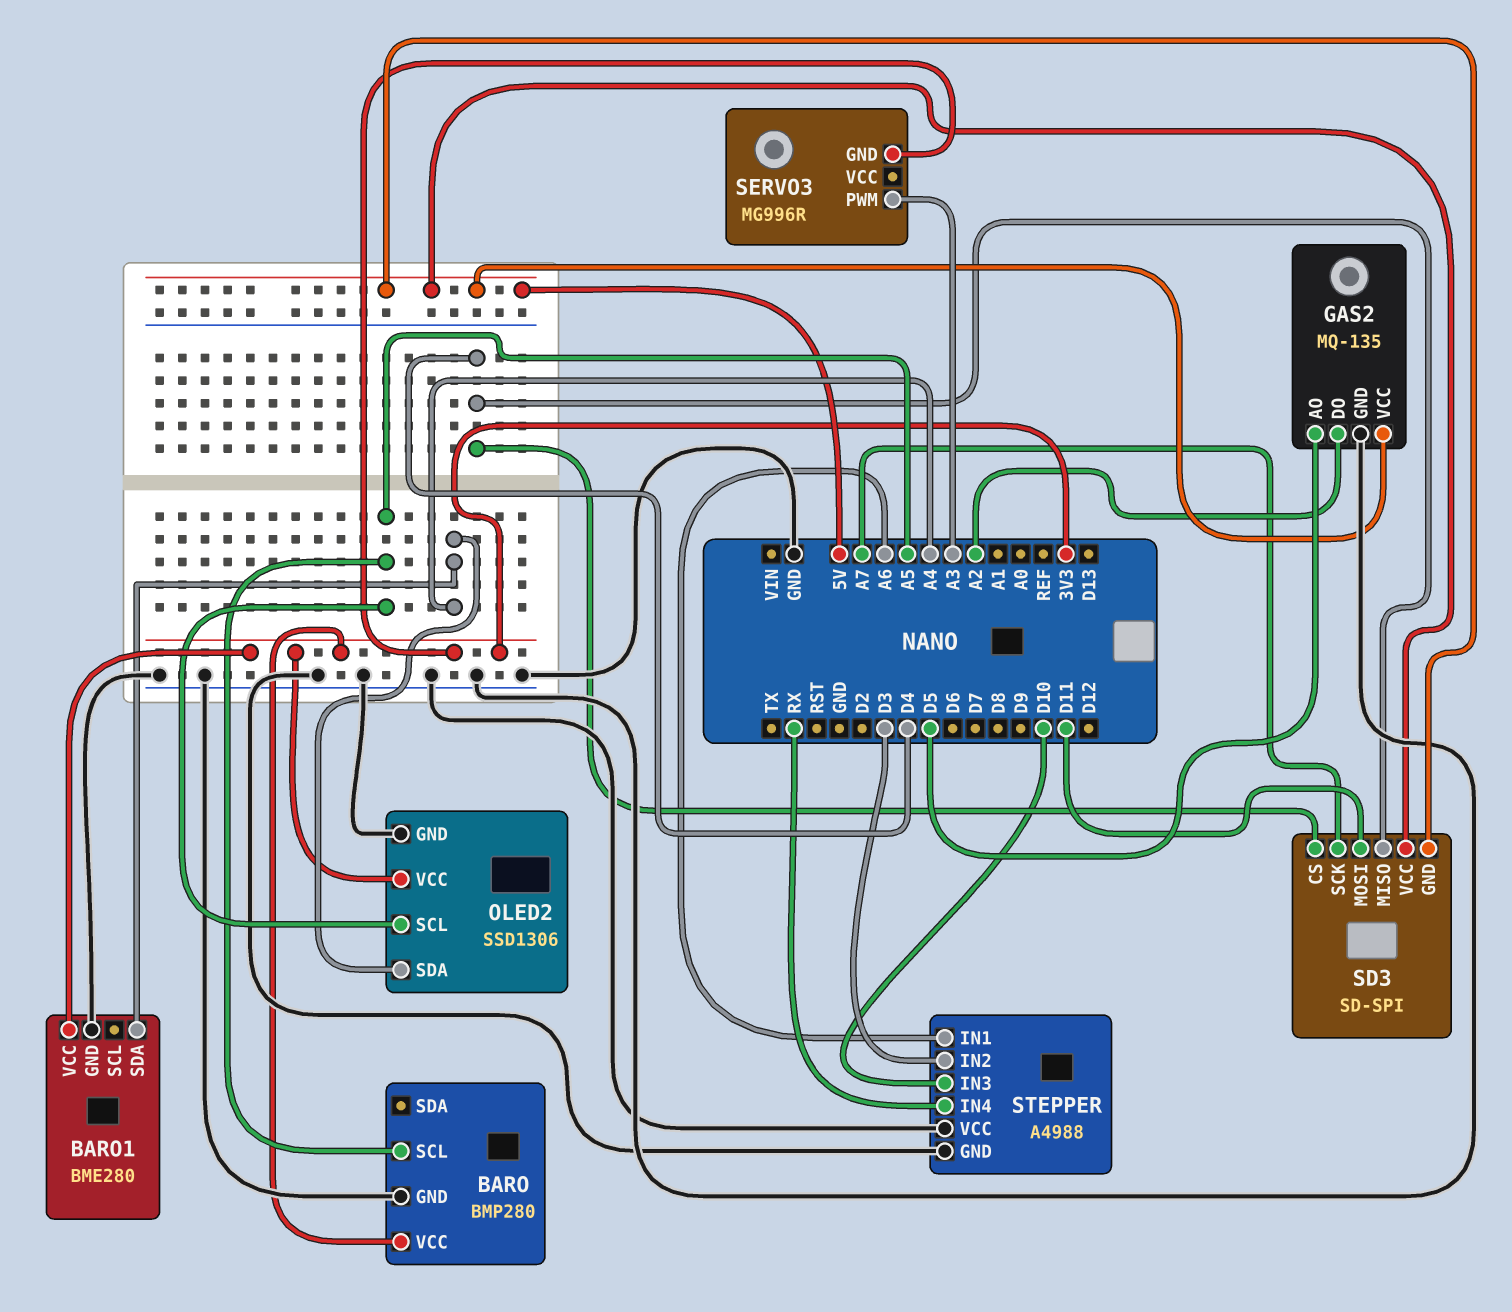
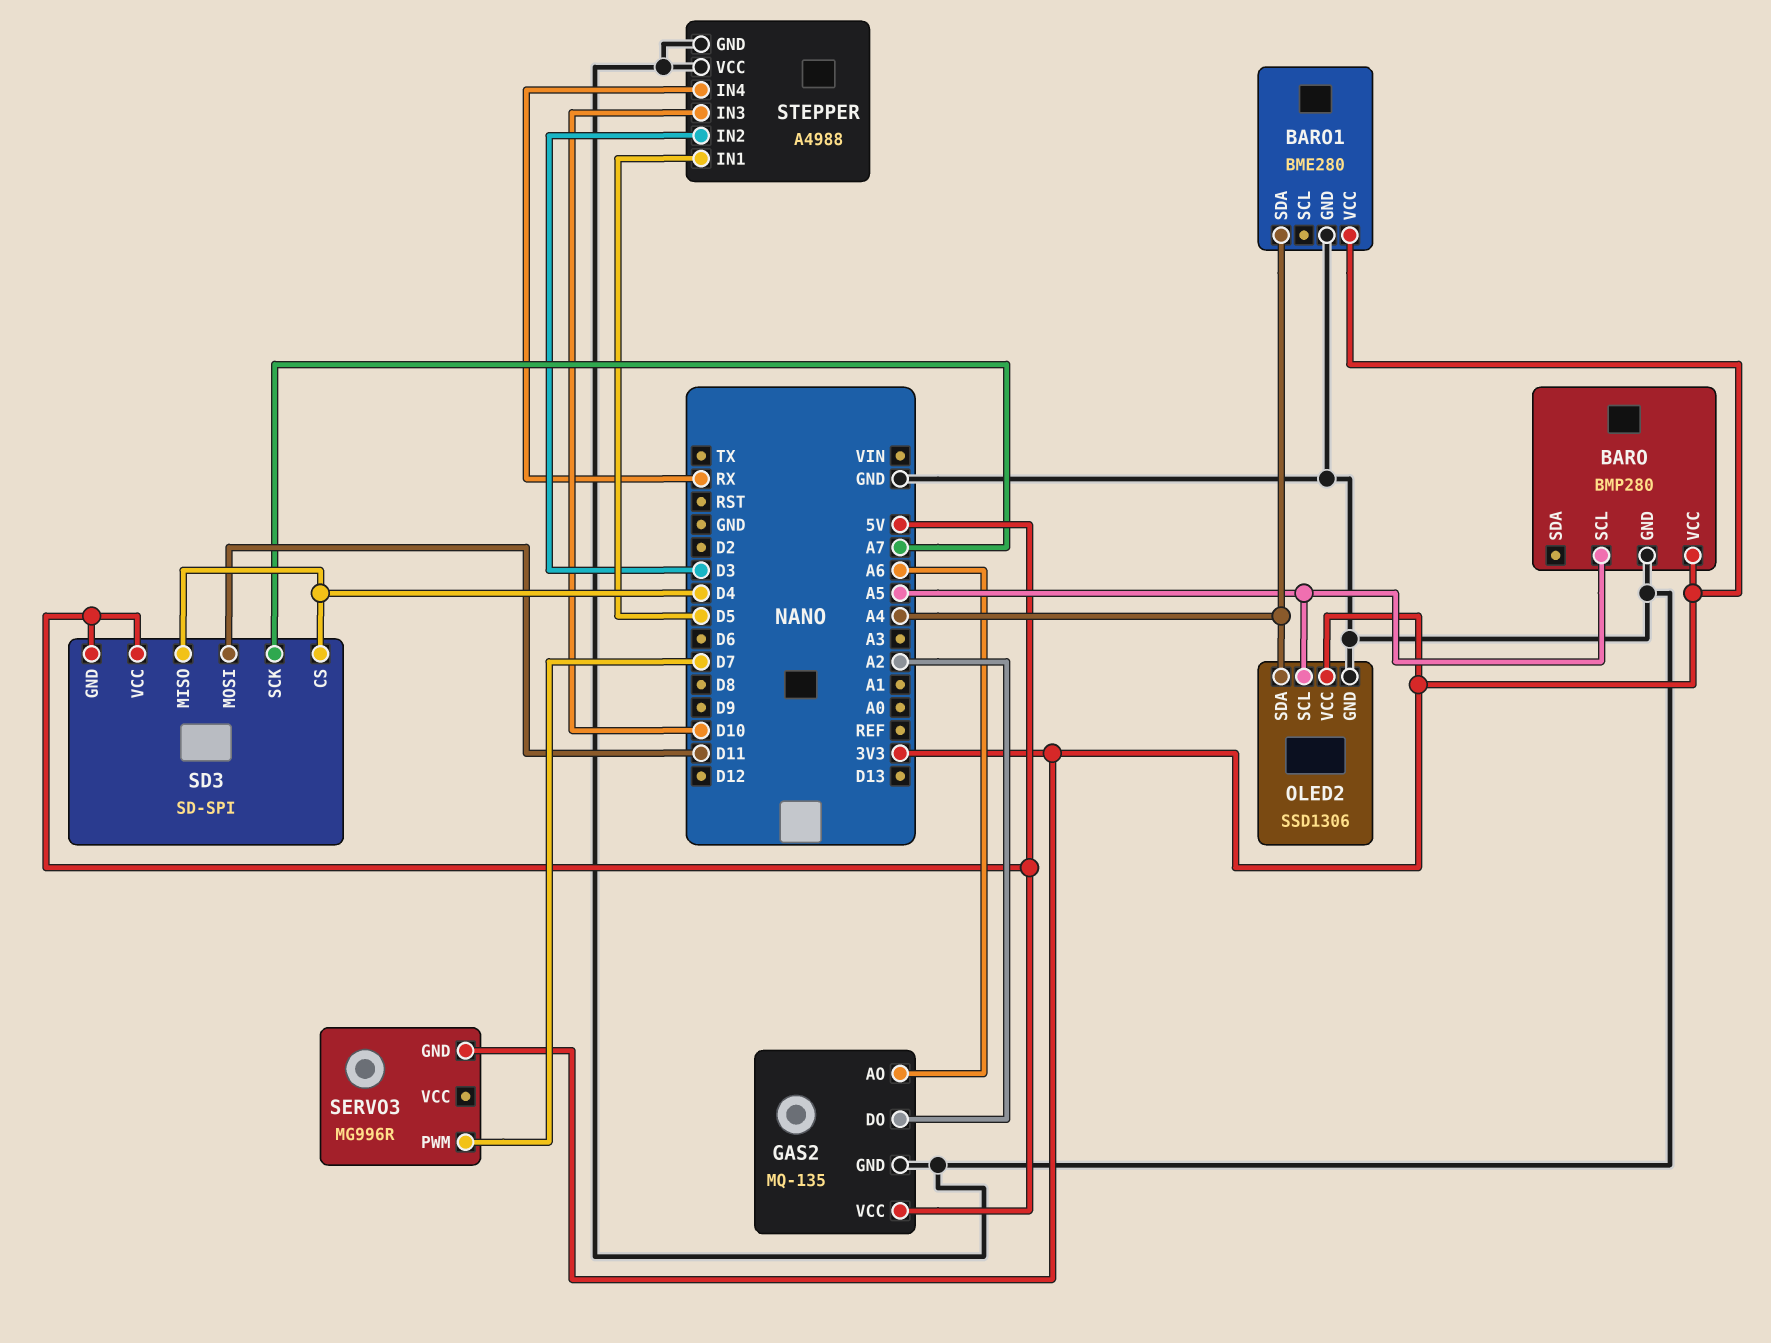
GAS2 pin AO: D5 -> A6
SERVO3 pin PWM: A3 -> D7
STEPPER pin IN1: A6 -> D5

